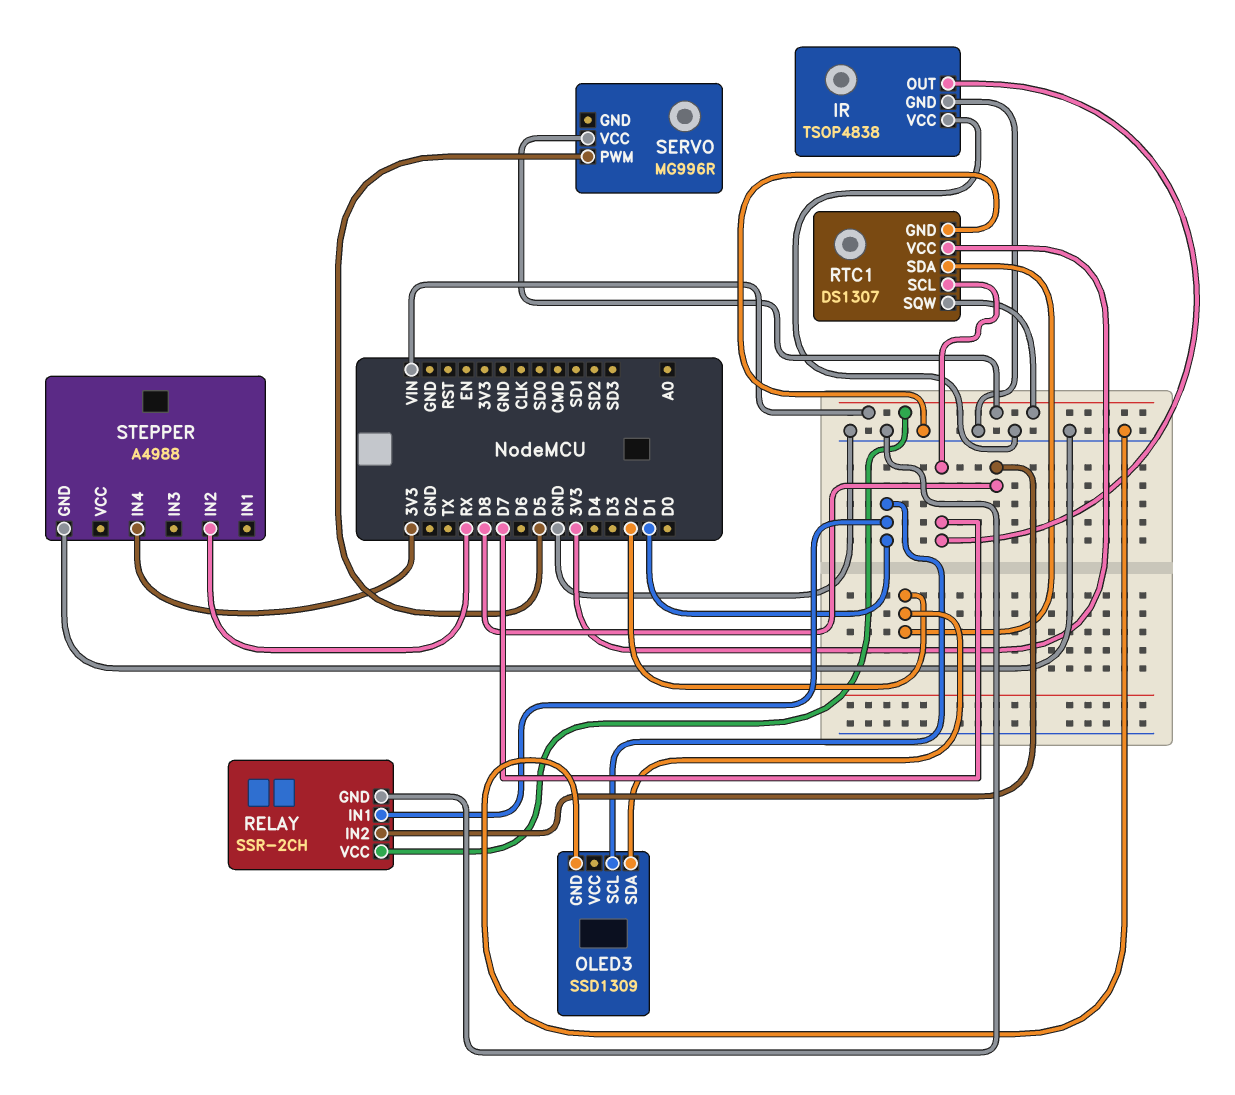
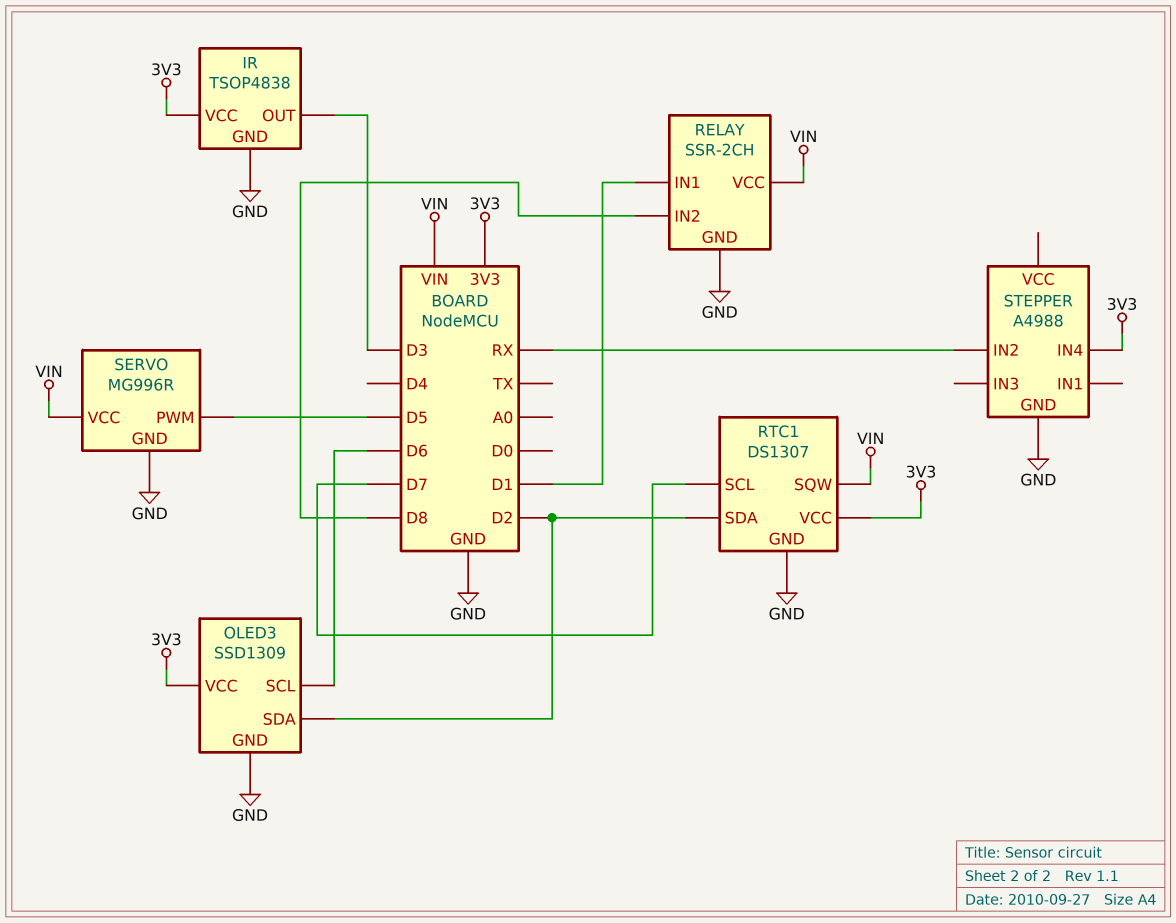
IR pin OUT: D7 -> D3
IR pin VCC: GND -> 3V3
OLED3 pin SCL: D1 -> D6
OLED3 pin VCC: none -> 3V3
SERVO pin GND: none -> GND

